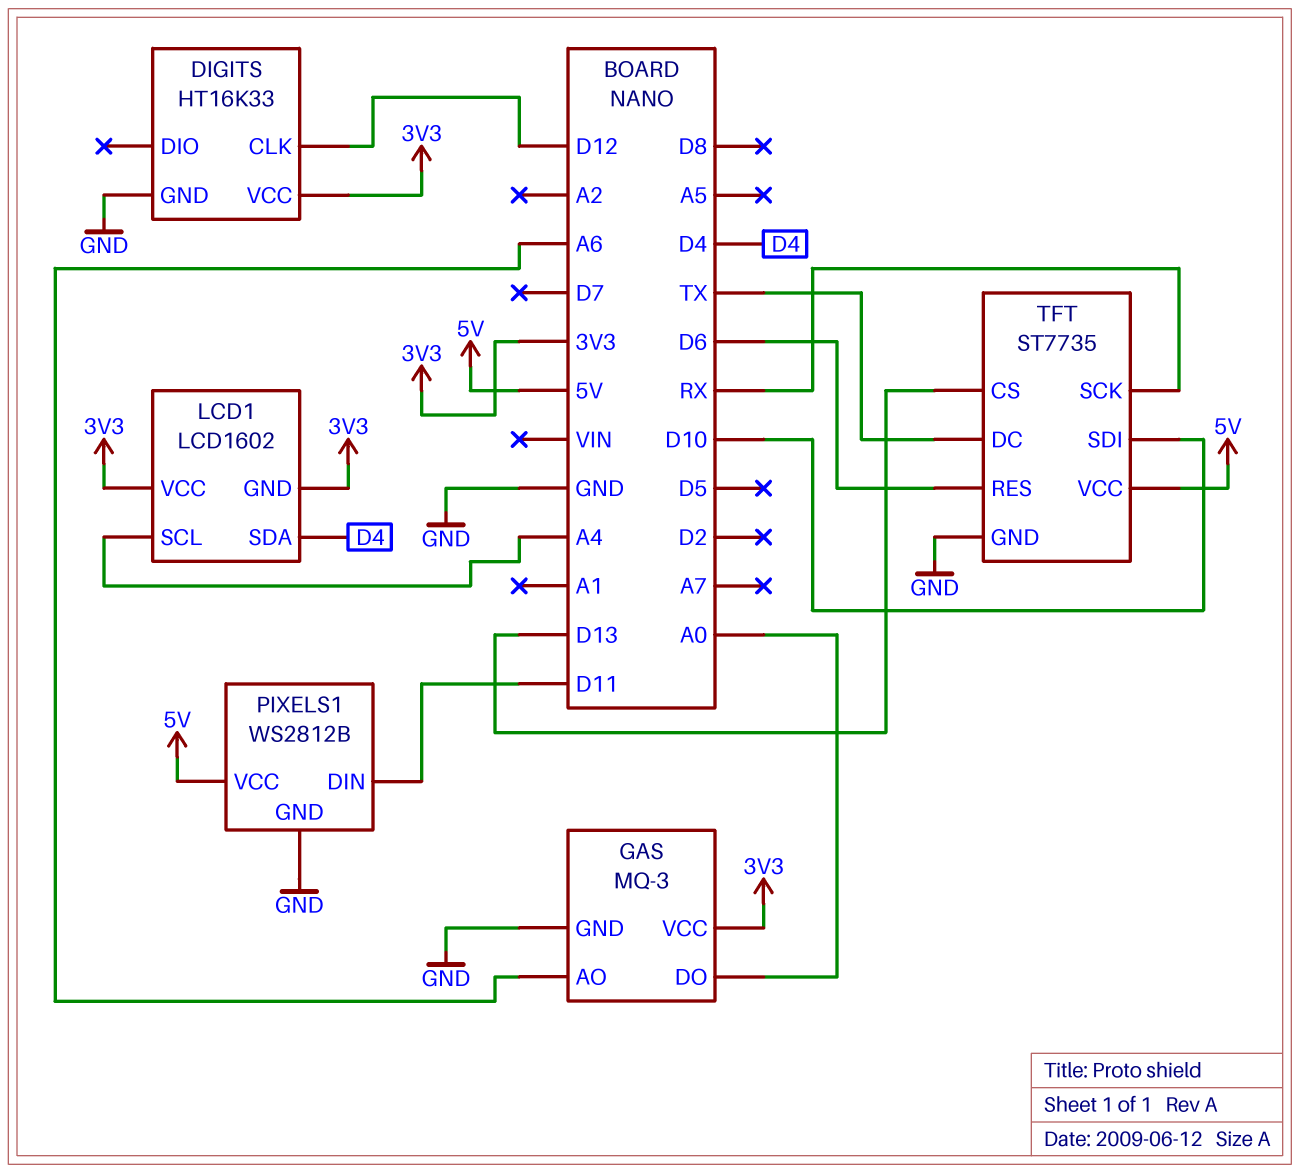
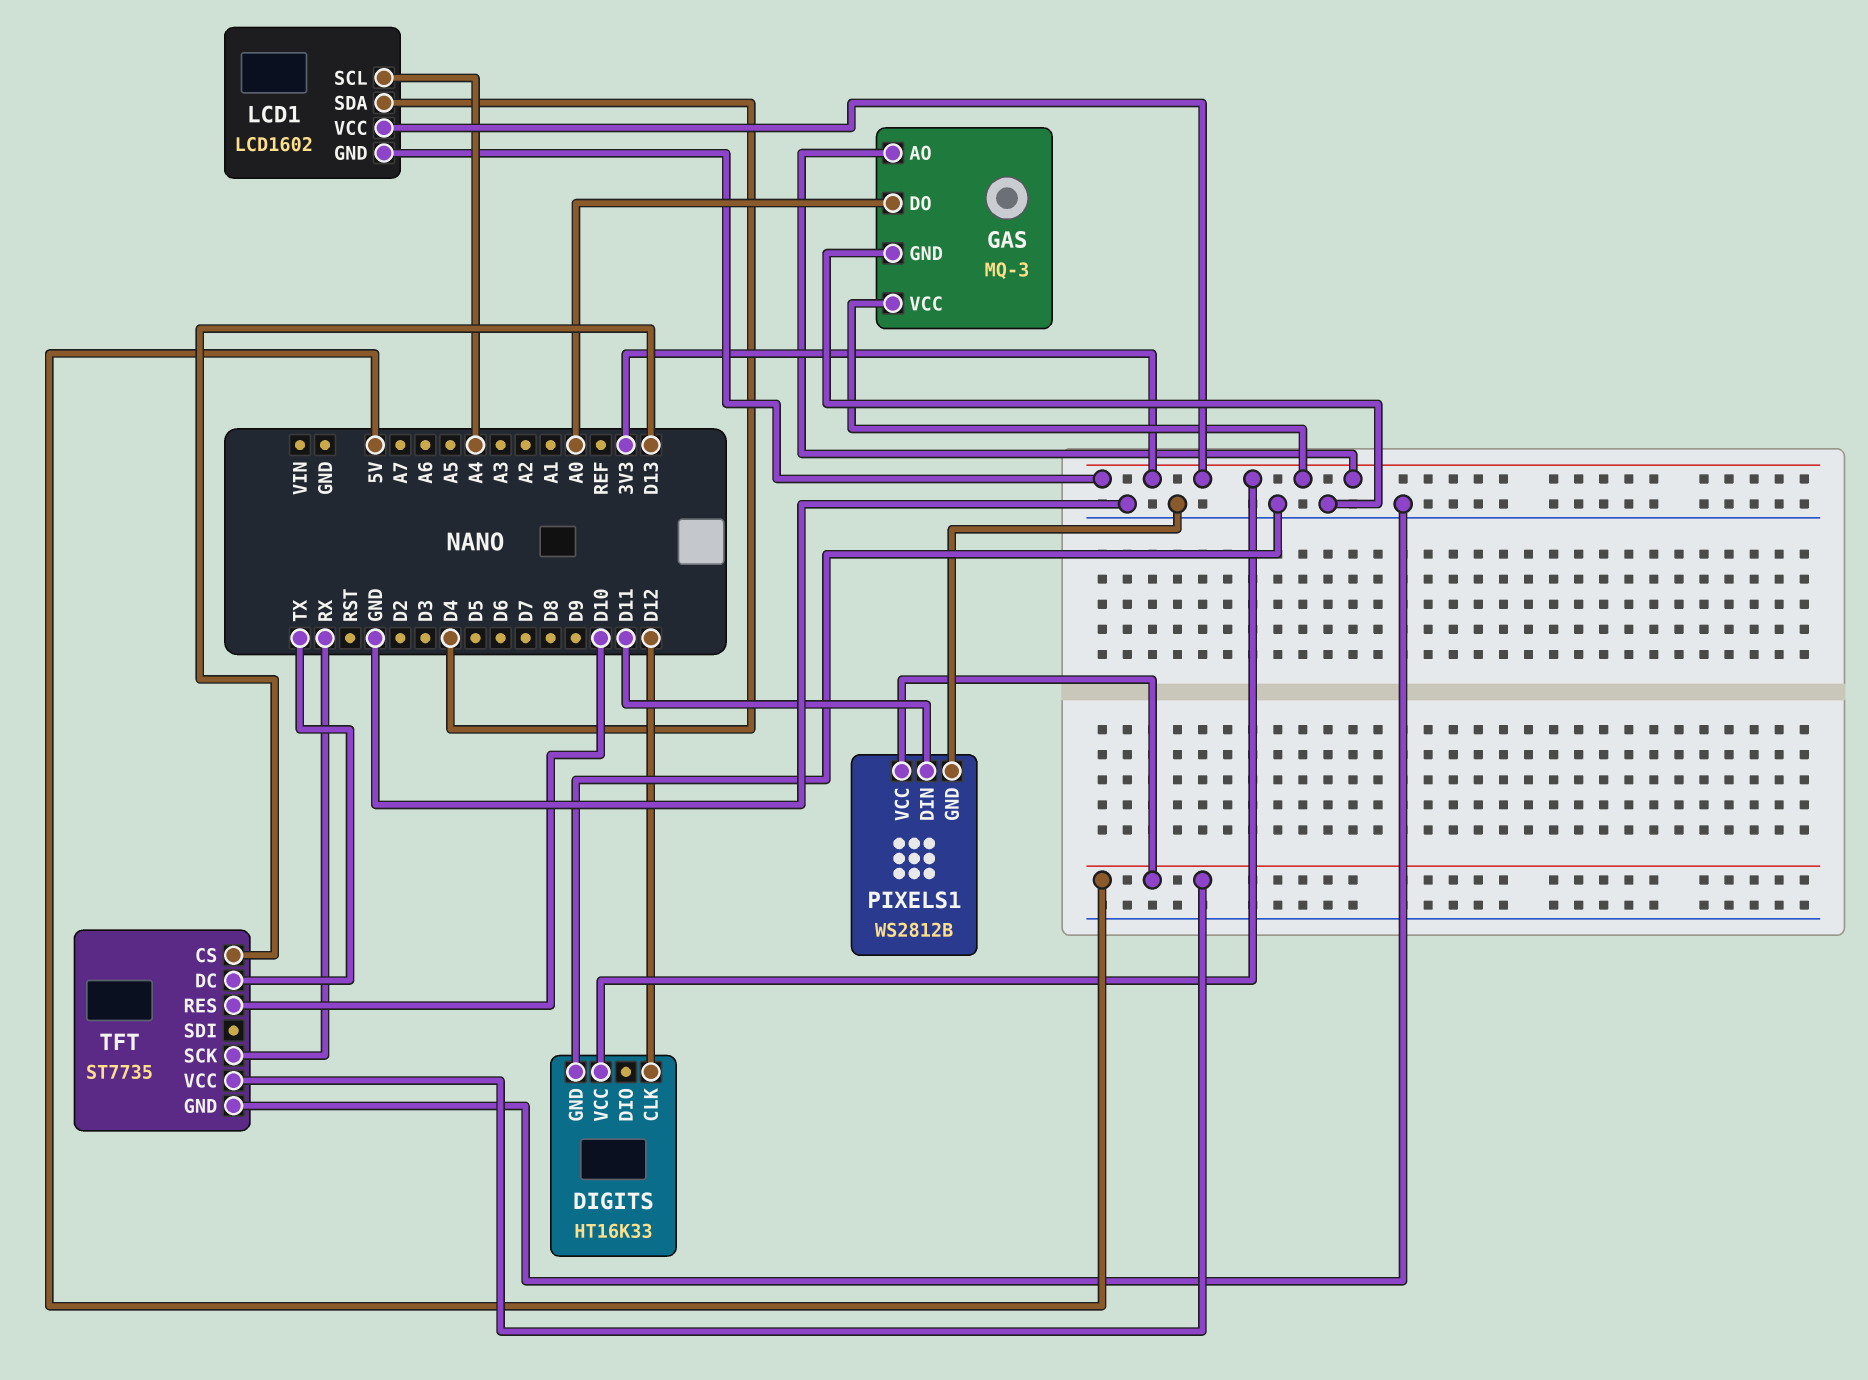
GAS pin AO: A6 -> 3V3
TFT pin RES: D6 -> D10
TFT pin SDI: D10 -> none

